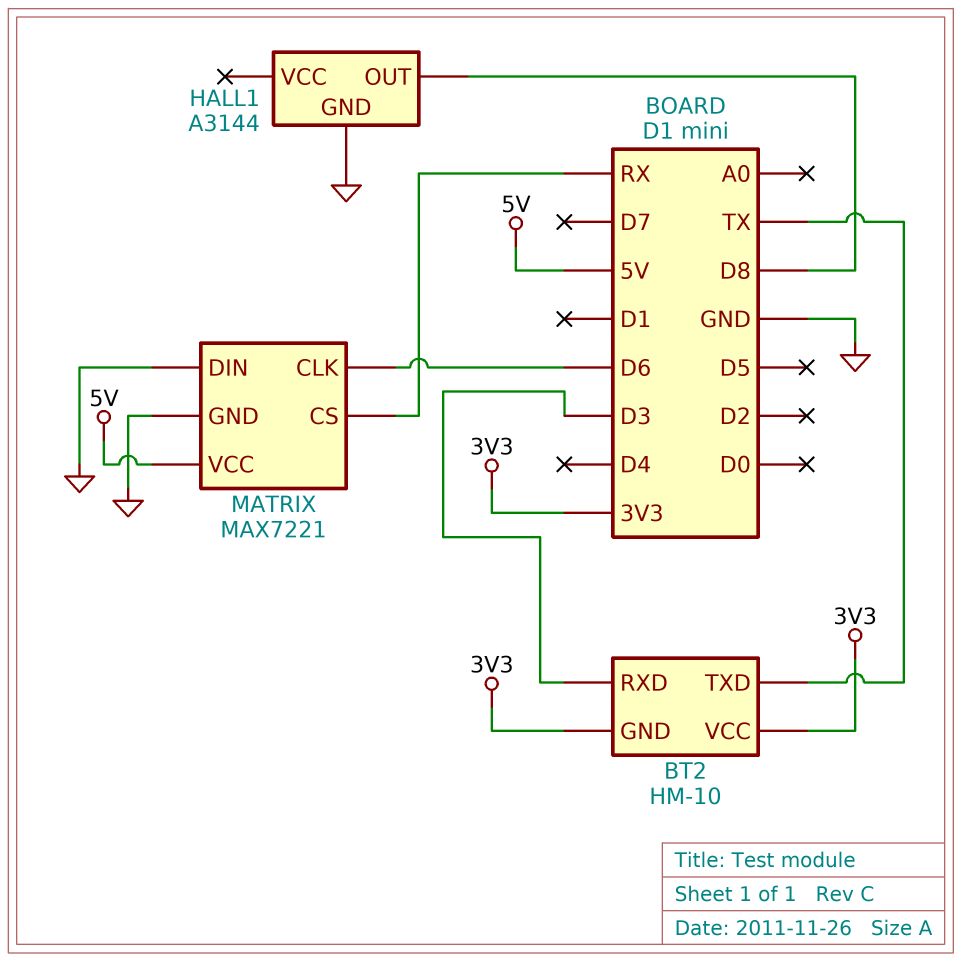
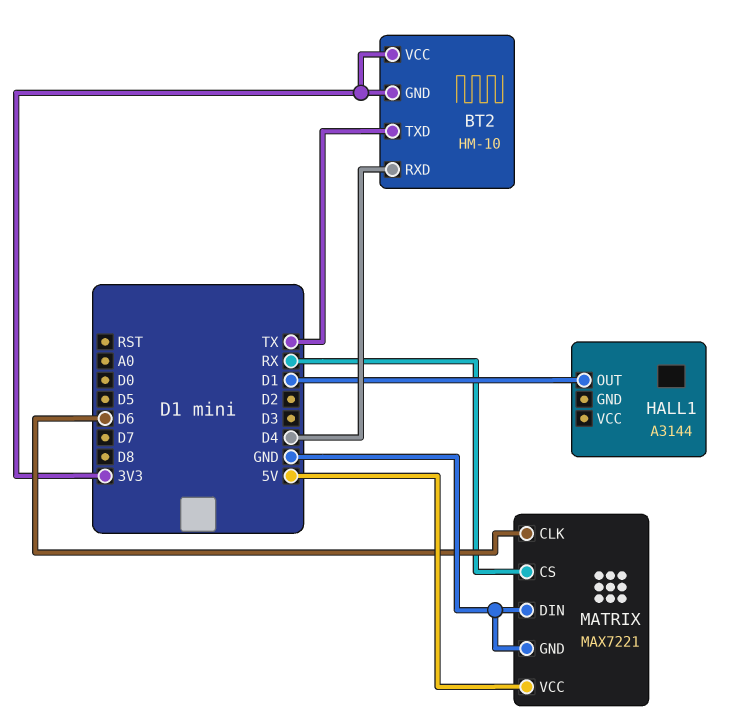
BT2 pin RXD: D3 -> D4
HALL1 pin GND: GND -> none
HALL1 pin OUT: D8 -> D1

